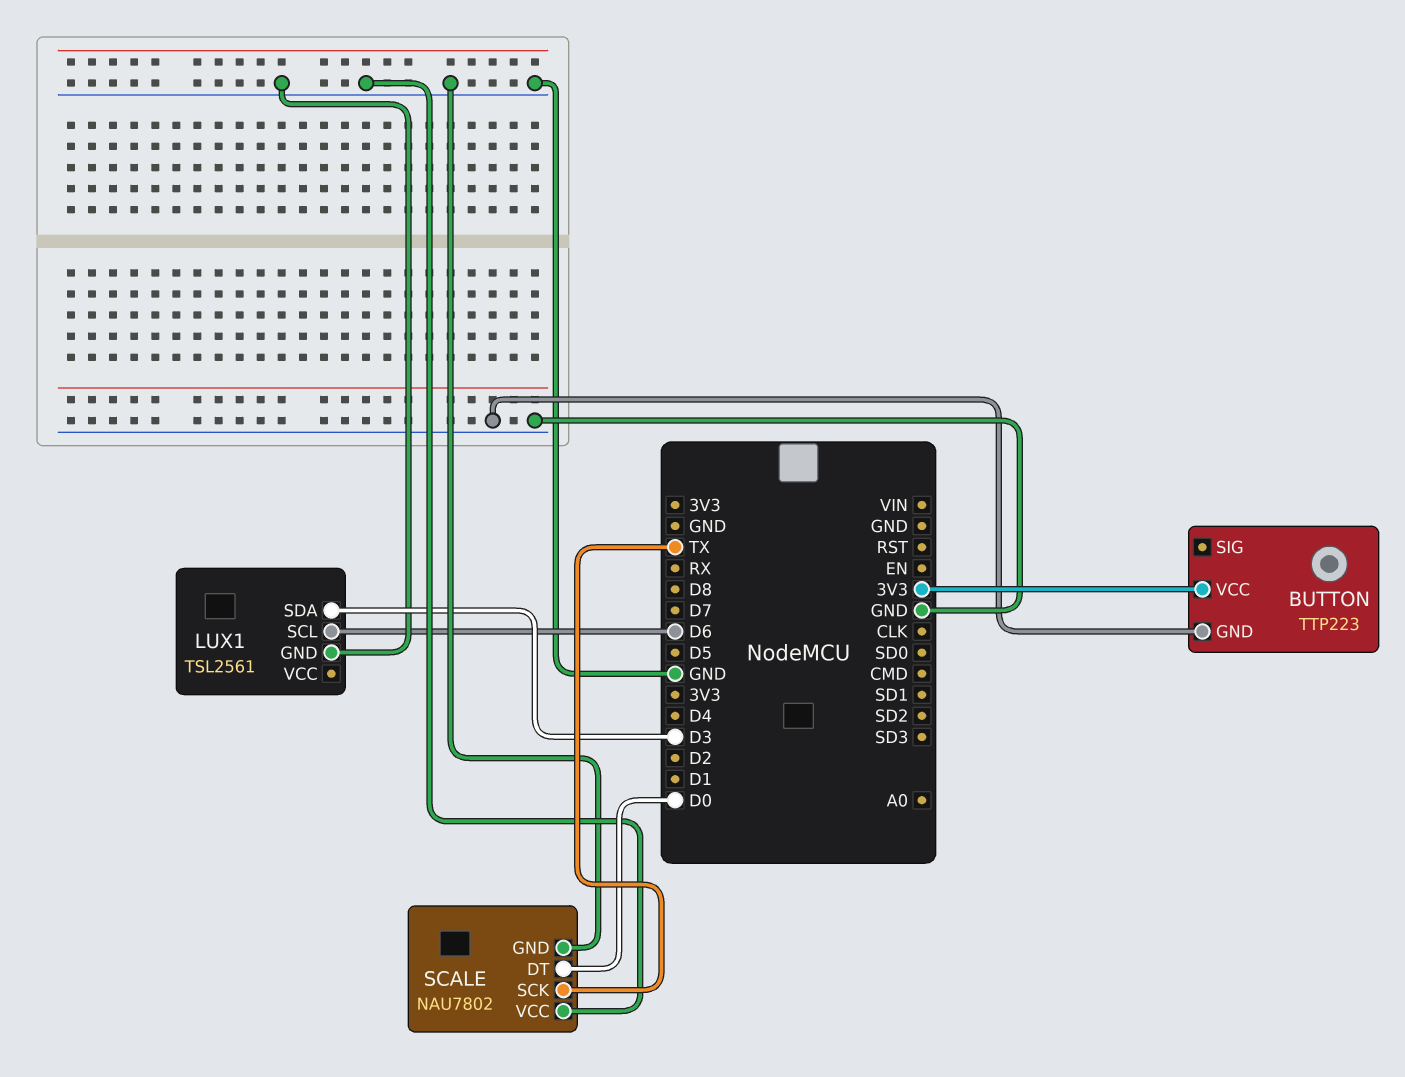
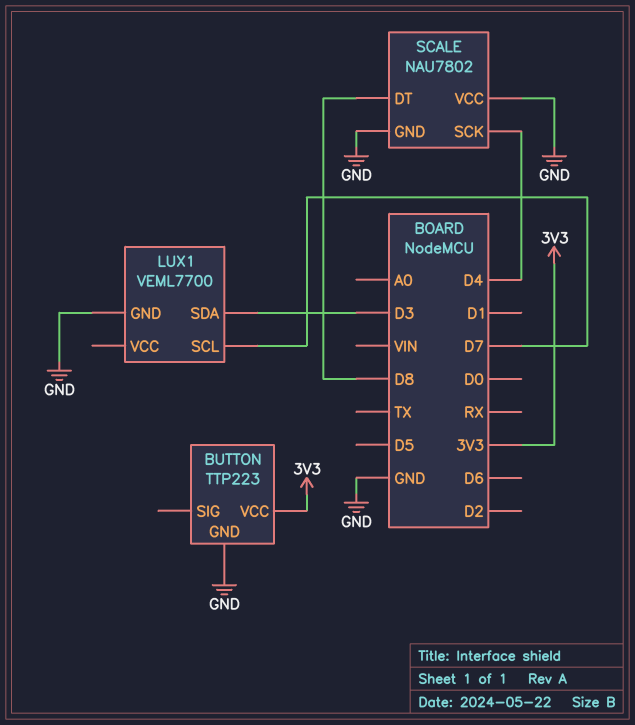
LUX1: TSL2561 -> VEML7700
LUX1 pin SCL: D6 -> D7
SCALE pin DT: D0 -> D8
SCALE pin SCK: TX -> D4

